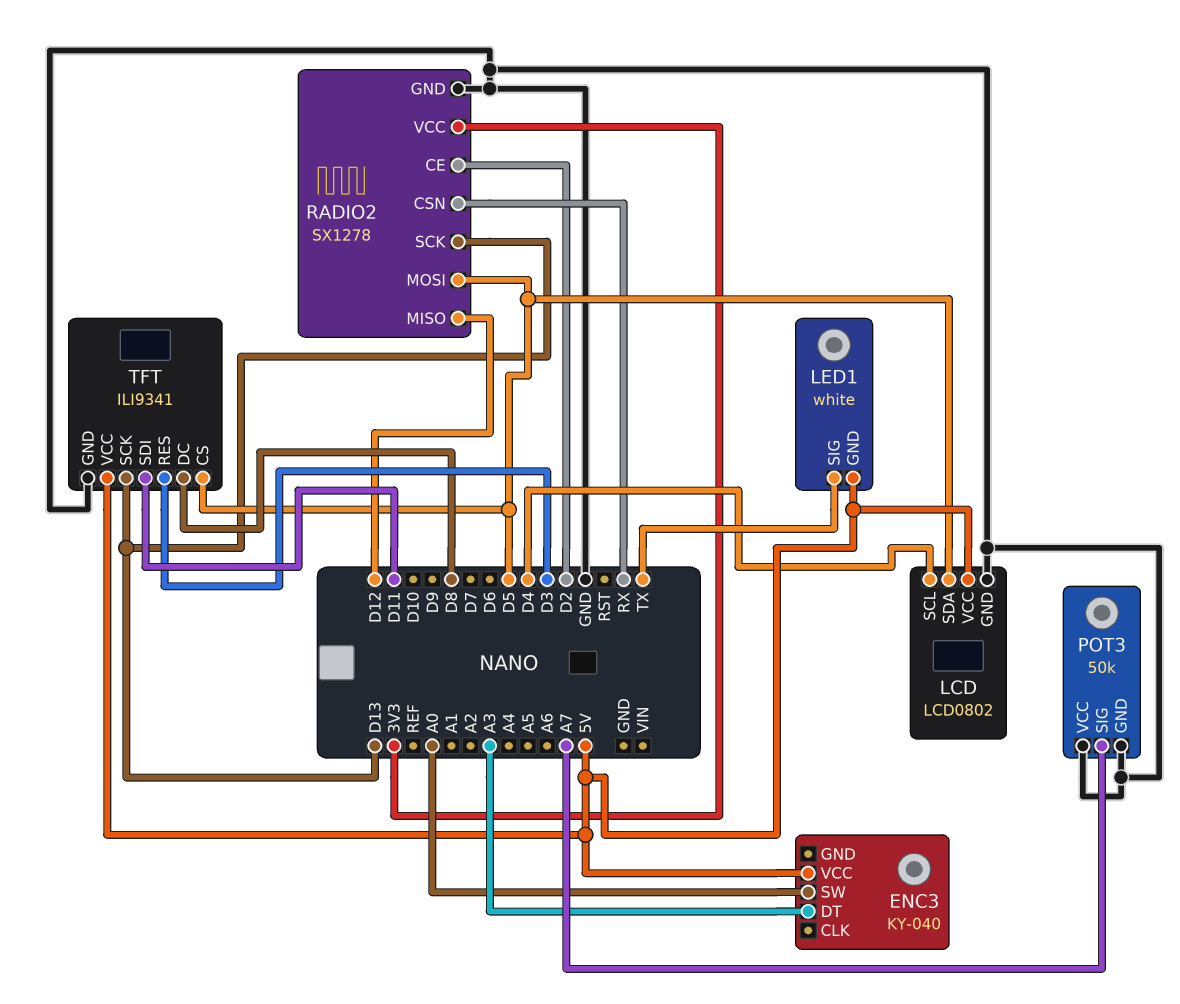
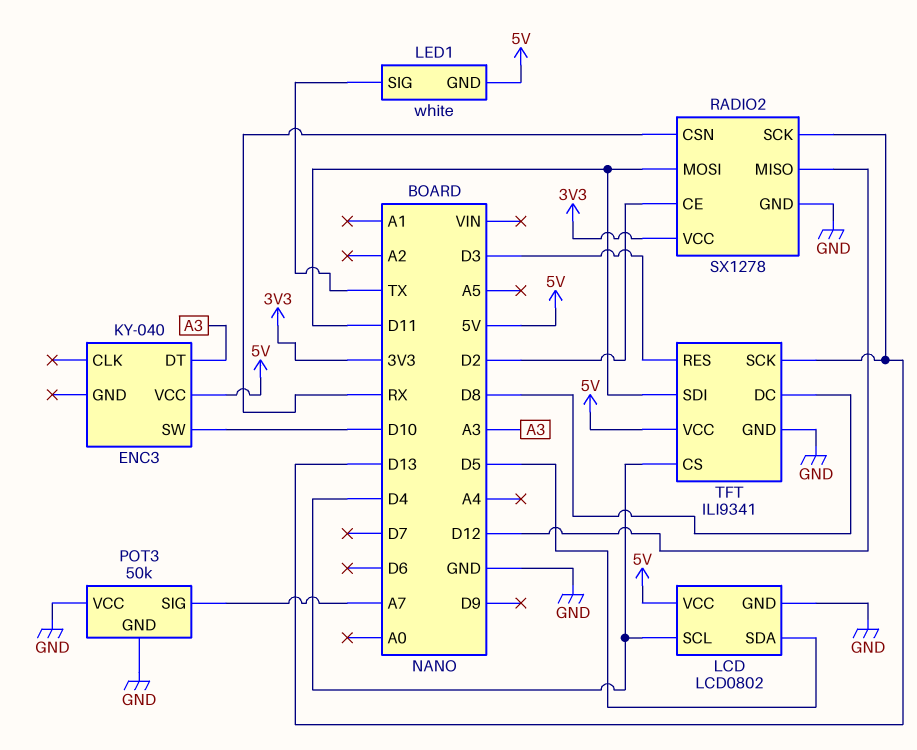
ENC3 pin SW: A0 -> D10
RADIO2 pin MOSI: D5 -> D11
TFT pin CS: D5 -> D4

